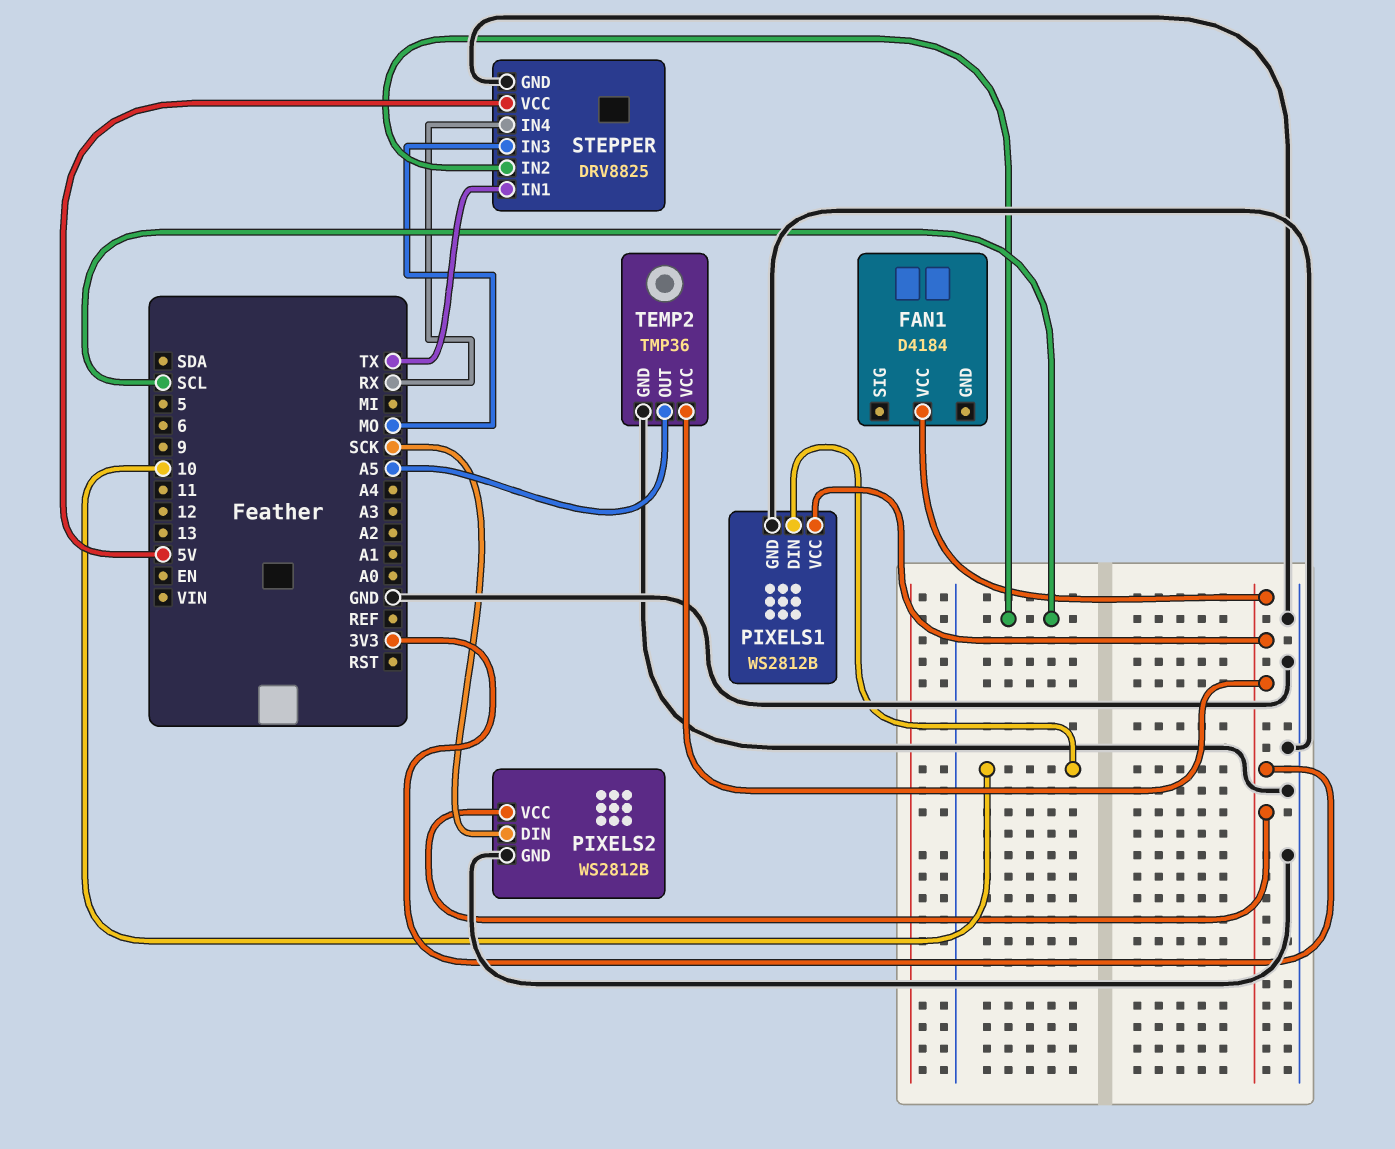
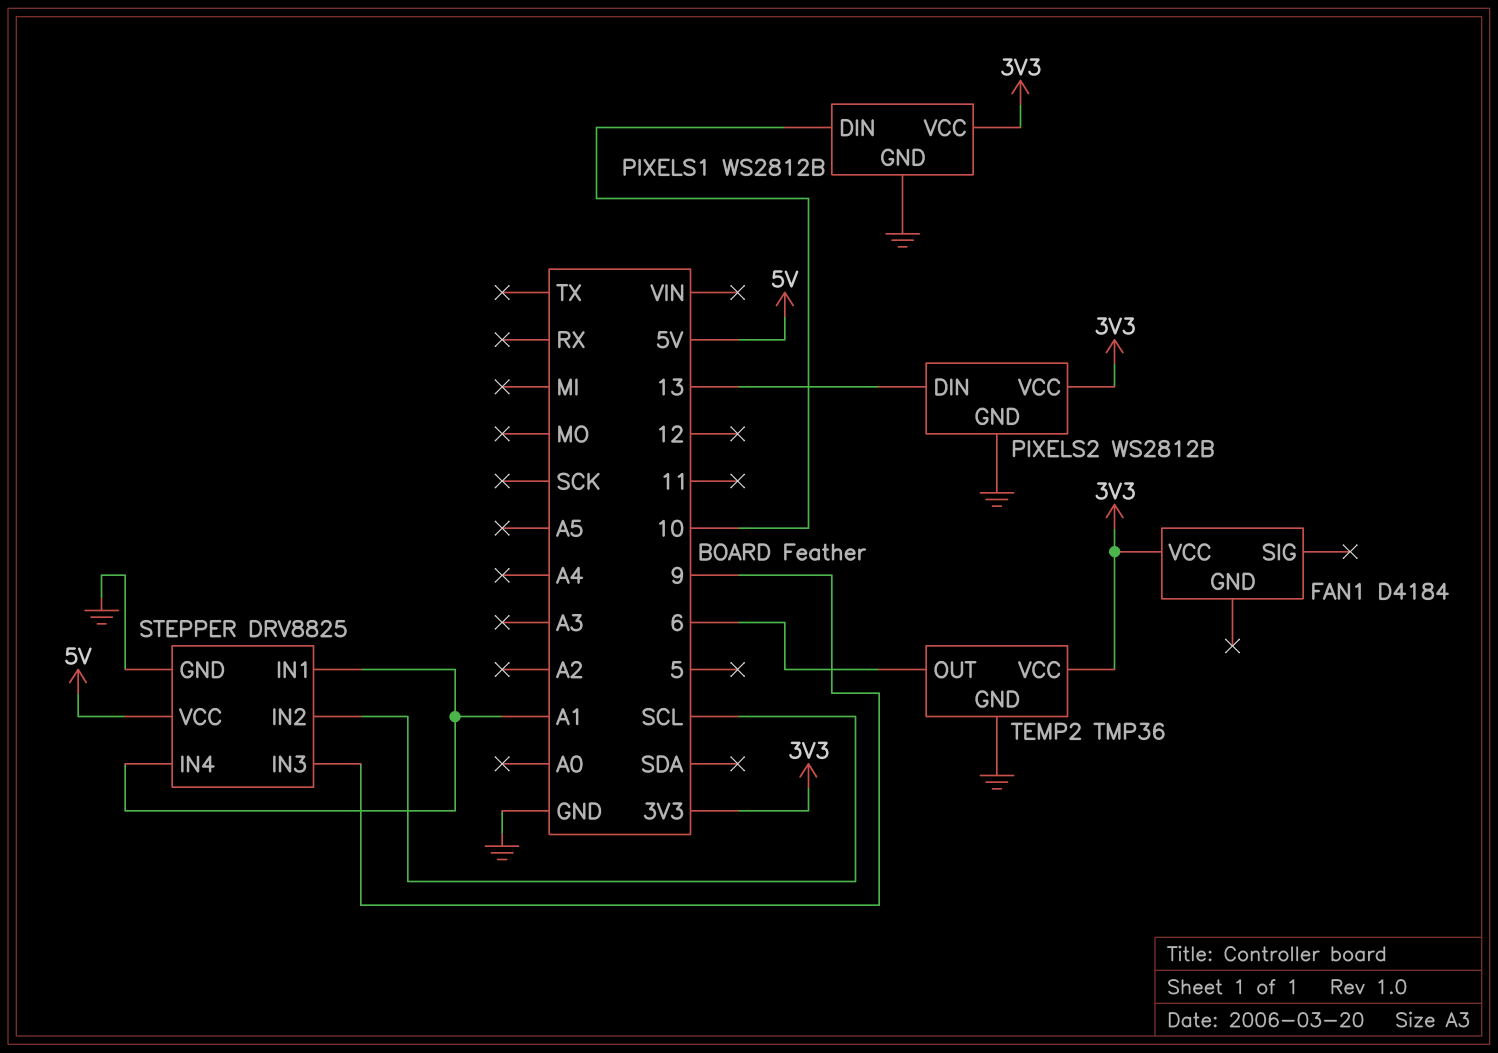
PIXELS2 pin DIN: SCK -> 13
STEPPER pin IN1: TX -> A1
STEPPER pin IN3: MO -> 9
STEPPER pin IN4: RX -> A1
TEMP2 pin OUT: A5 -> 6

